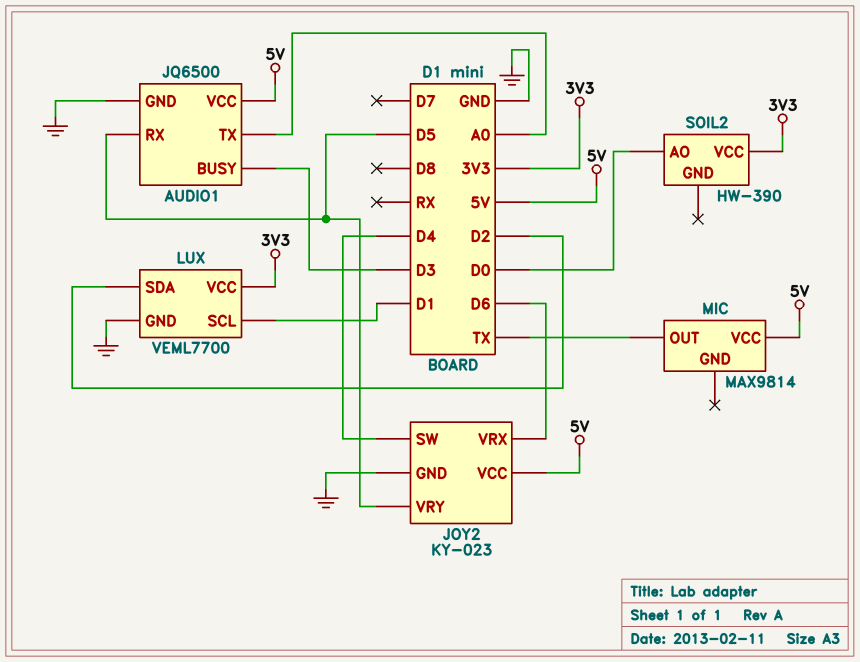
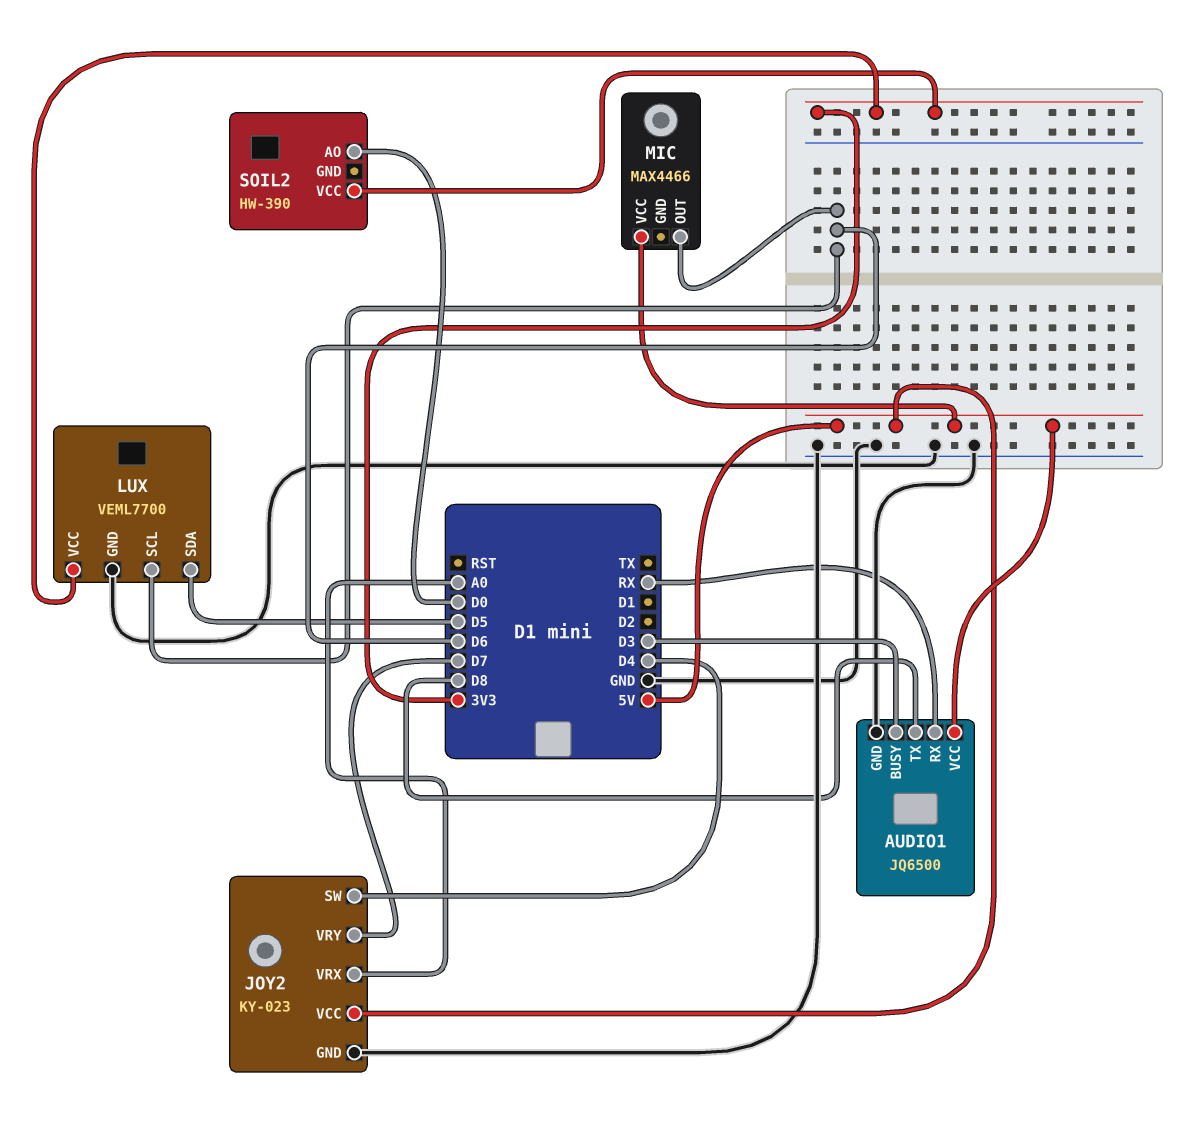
AUDIO1 pin RX: D5 -> RX
AUDIO1 pin TX: A0 -> D8
JOY2 pin VRX: D6 -> A0
JOY2 pin VRY: D5 -> D7
LUX pin SCL: D1 -> D6
LUX pin SDA: D2 -> D5
MIC: MAX9814 -> MAX4466
MIC pin OUT: TX -> D6

